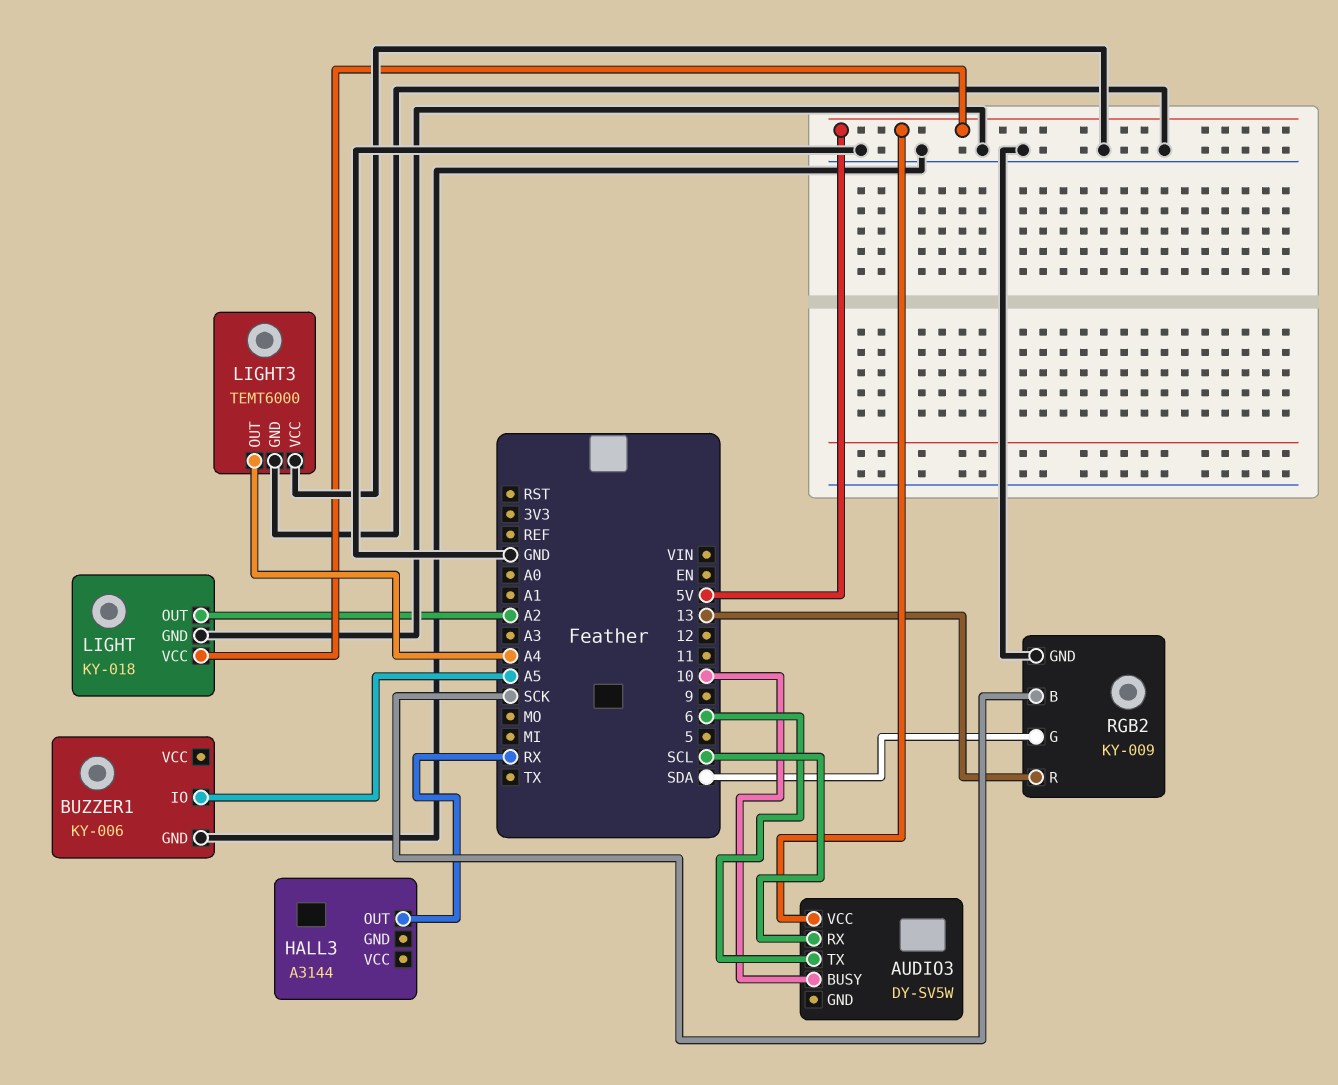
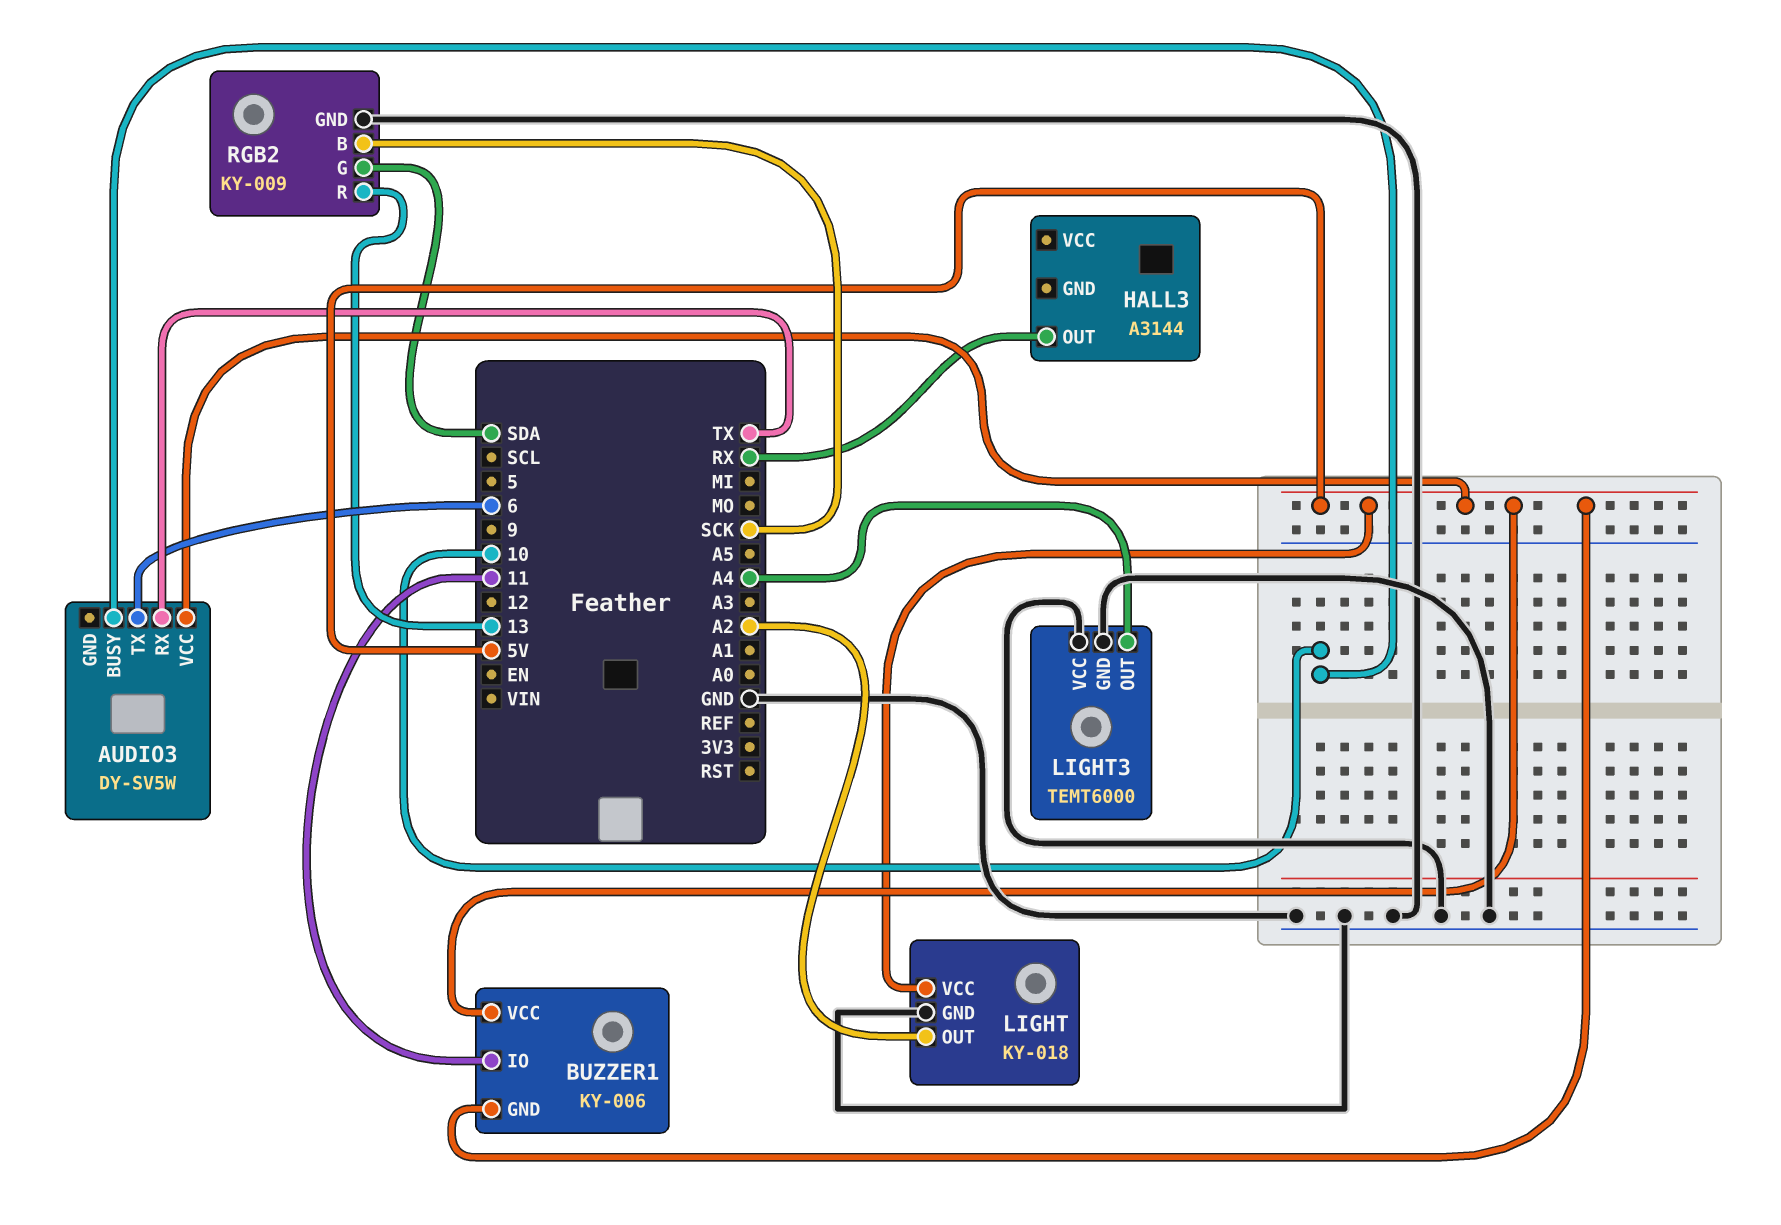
AUDIO3 pin RX: SCL -> TX
BUZZER1 pin GND: GND -> 5V
BUZZER1 pin IO: A5 -> 11
BUZZER1 pin VCC: none -> 5V

